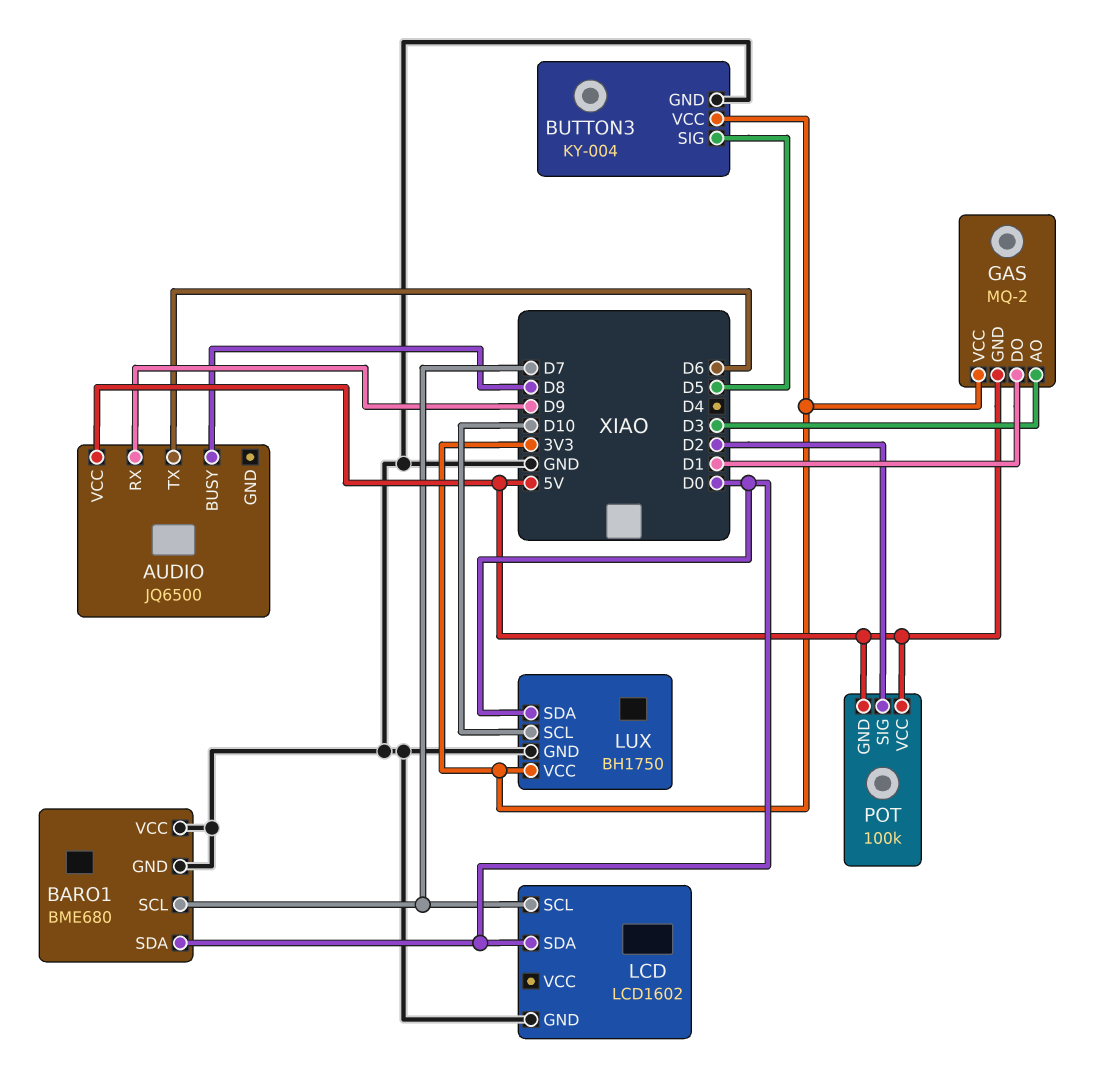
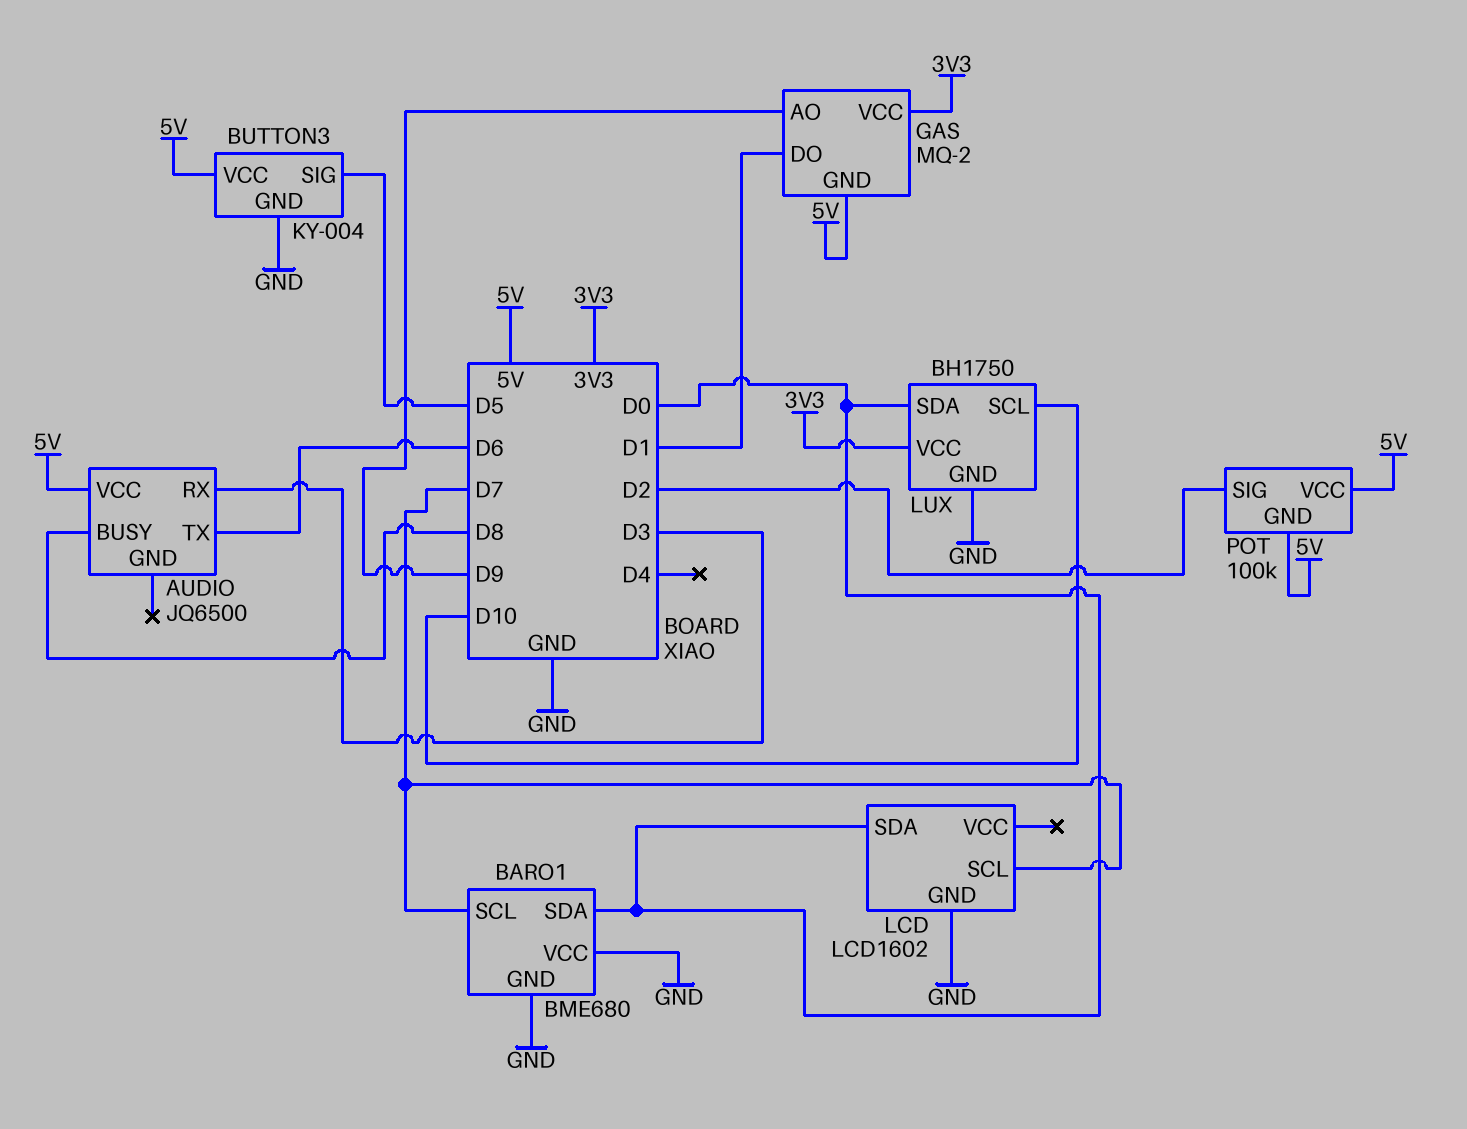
AUDIO pin RX: D9 -> D3
BUTTON3 pin VCC: 3V3 -> 5V
GAS pin AO: D3 -> D9

